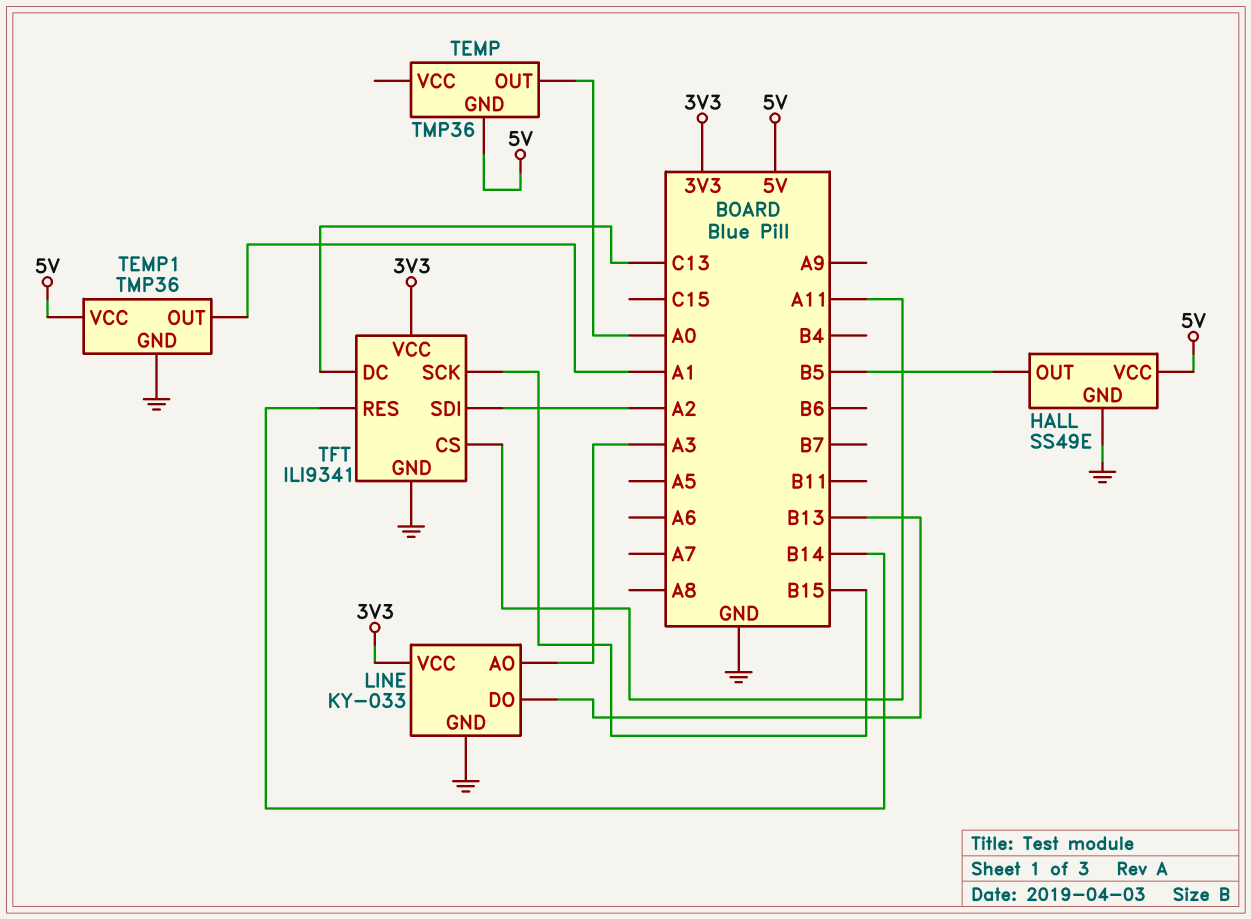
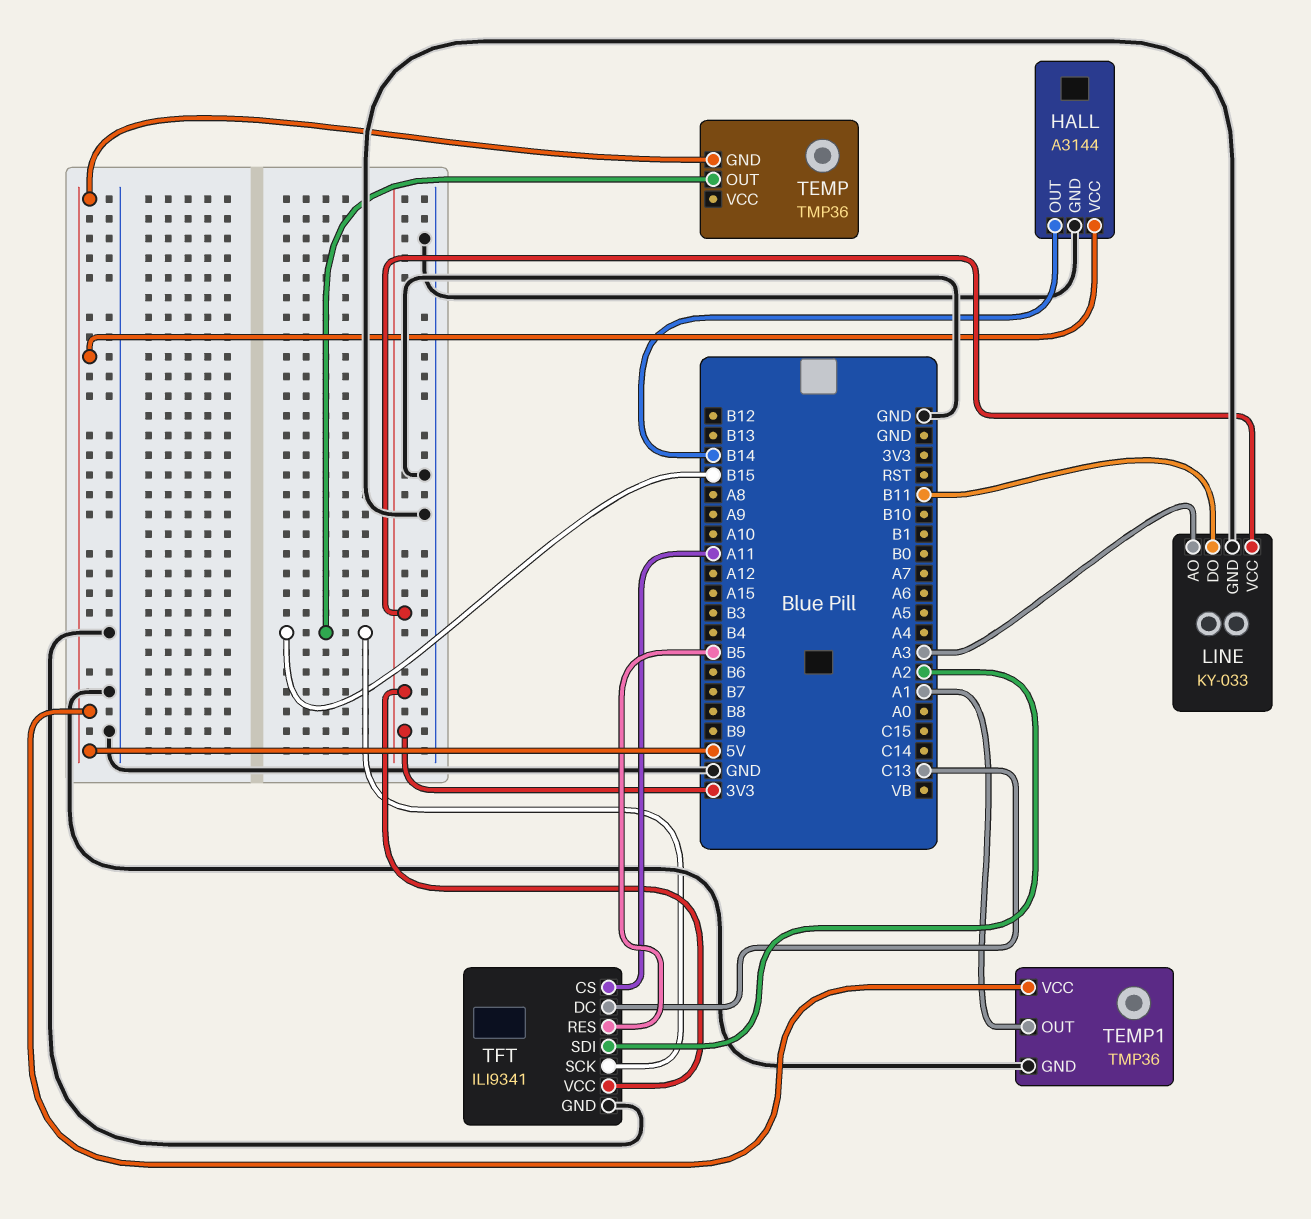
HALL: SS49E -> A3144
HALL pin OUT: B5 -> B14
LINE pin DO: B13 -> B11
TEMP pin OUT: A0 -> B15
TFT pin RES: B14 -> B5

